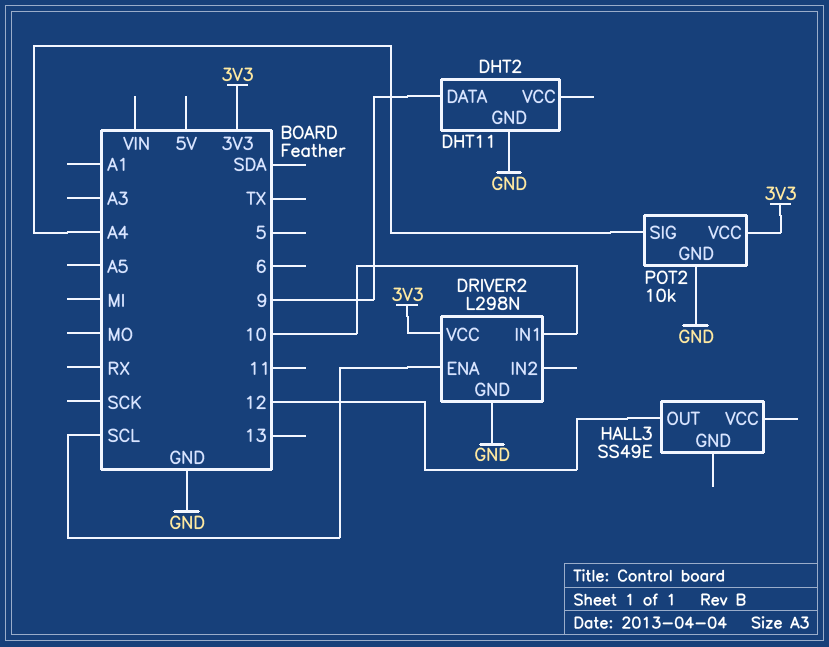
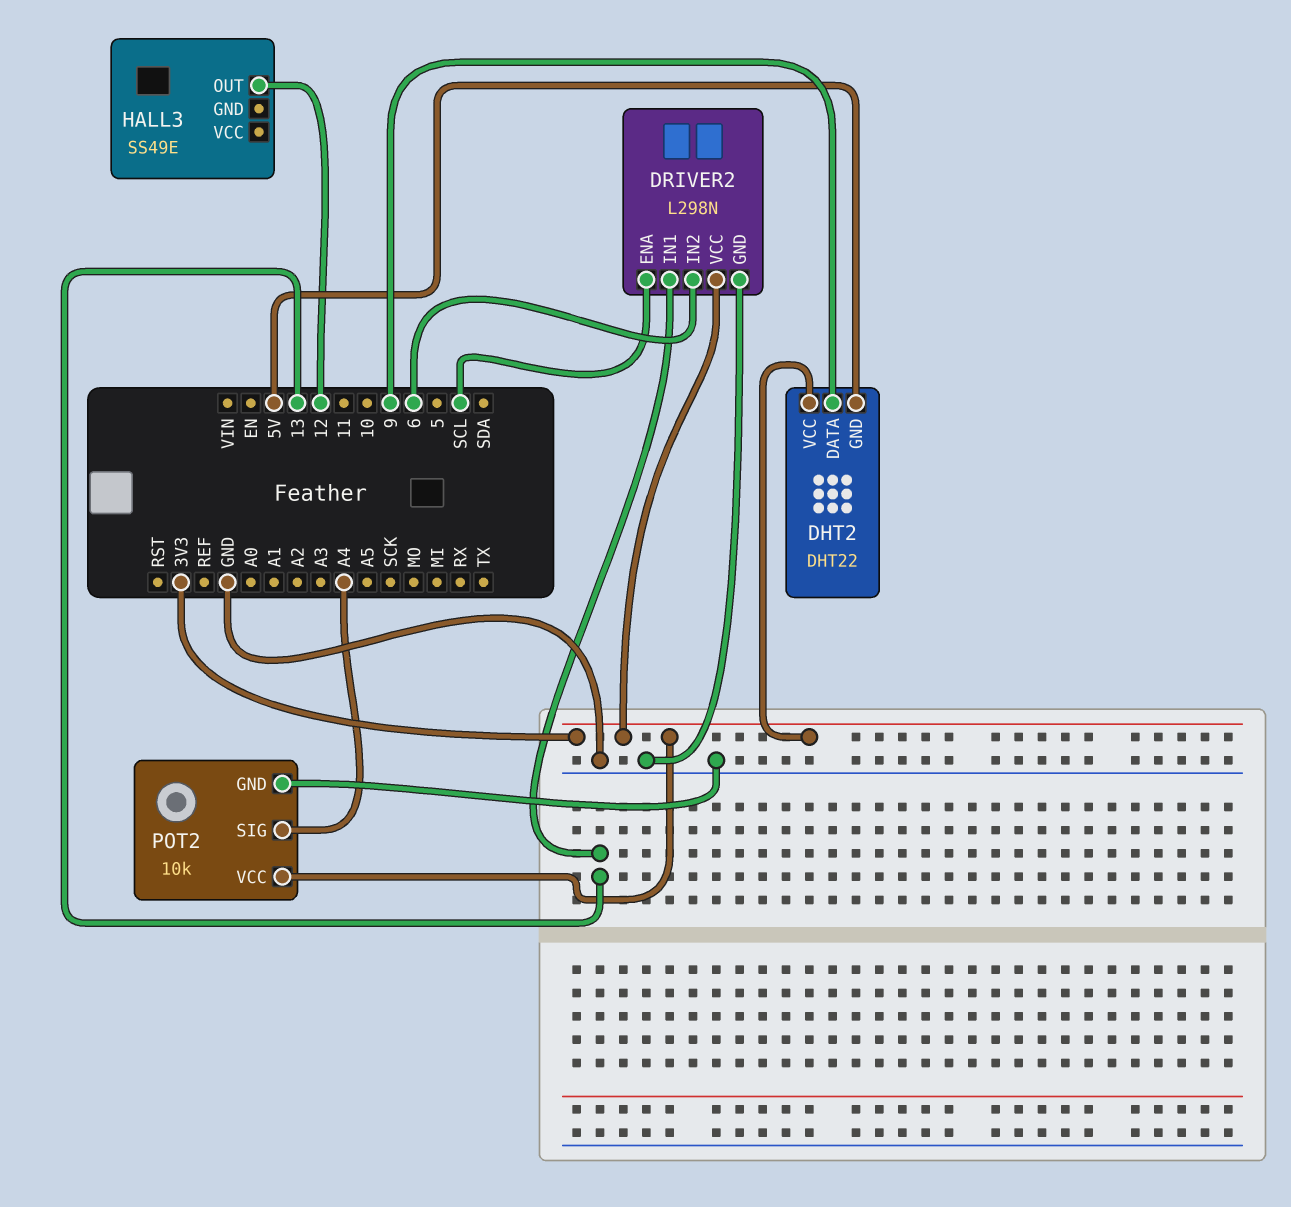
DHT2: DHT11 -> DHT22
DHT2 pin GND: GND -> 5V
DHT2 pin VCC: none -> 3V3
DRIVER2 pin IN1: 10 -> 13
DRIVER2 pin IN2: none -> 6

